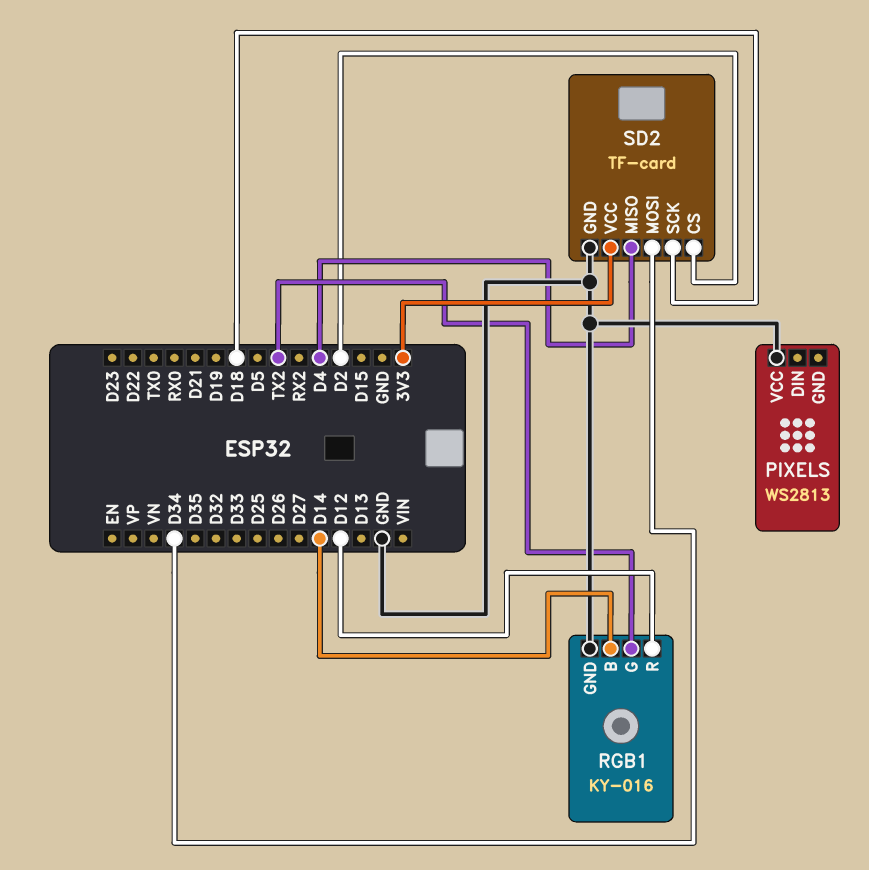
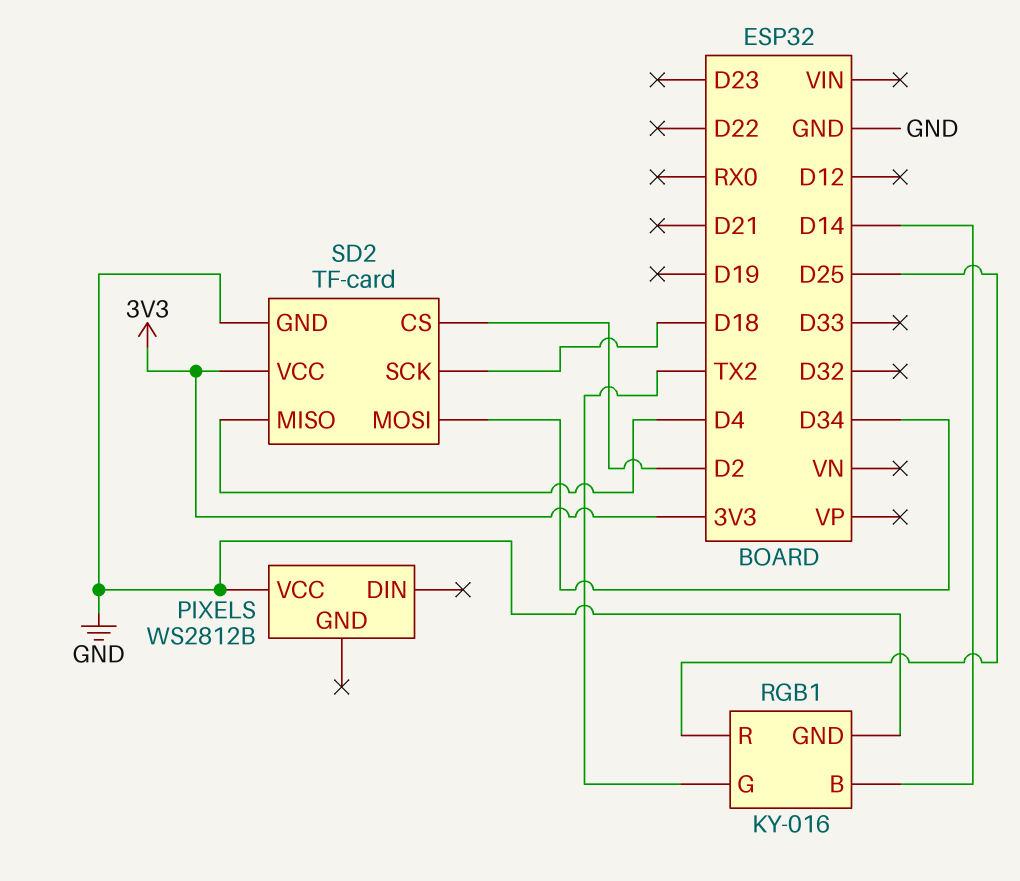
PIXELS: WS2813 -> WS2812B
RGB1 pin R: D12 -> D25

